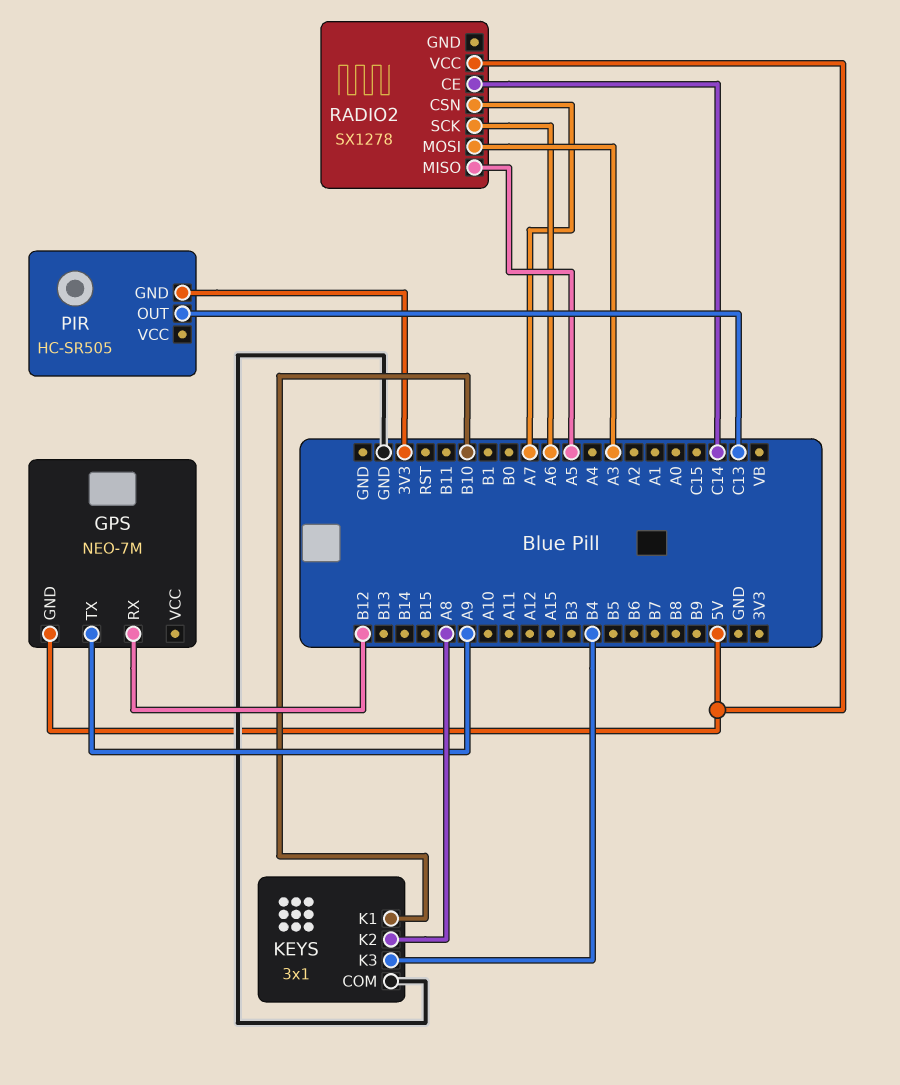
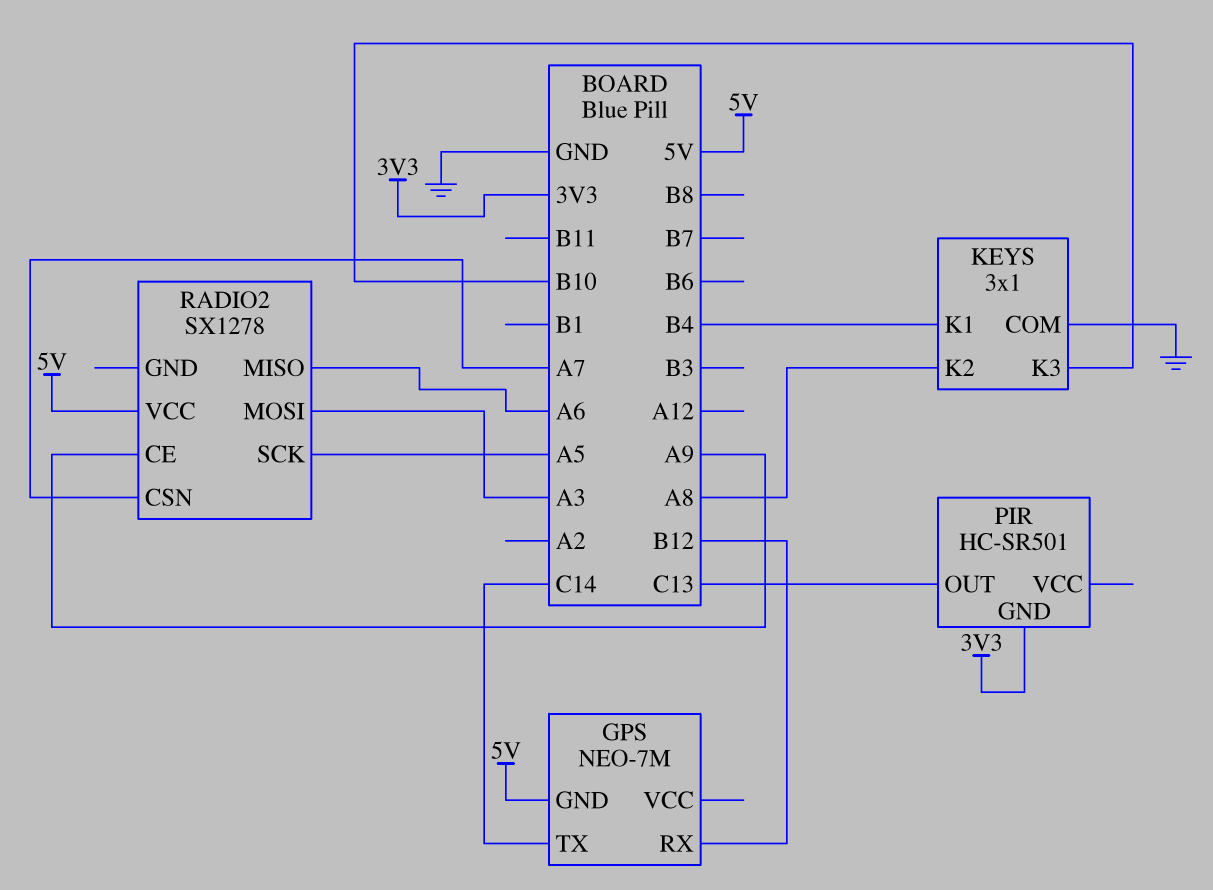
GPS pin TX: A9 -> C14
KEYS pin K1: B10 -> B4
KEYS pin K3: B4 -> B10
PIR: HC-SR505 -> HC-SR501
RADIO2 pin CE: C14 -> A9
RADIO2 pin MISO: A5 -> A6
RADIO2 pin SCK: A6 -> A5

